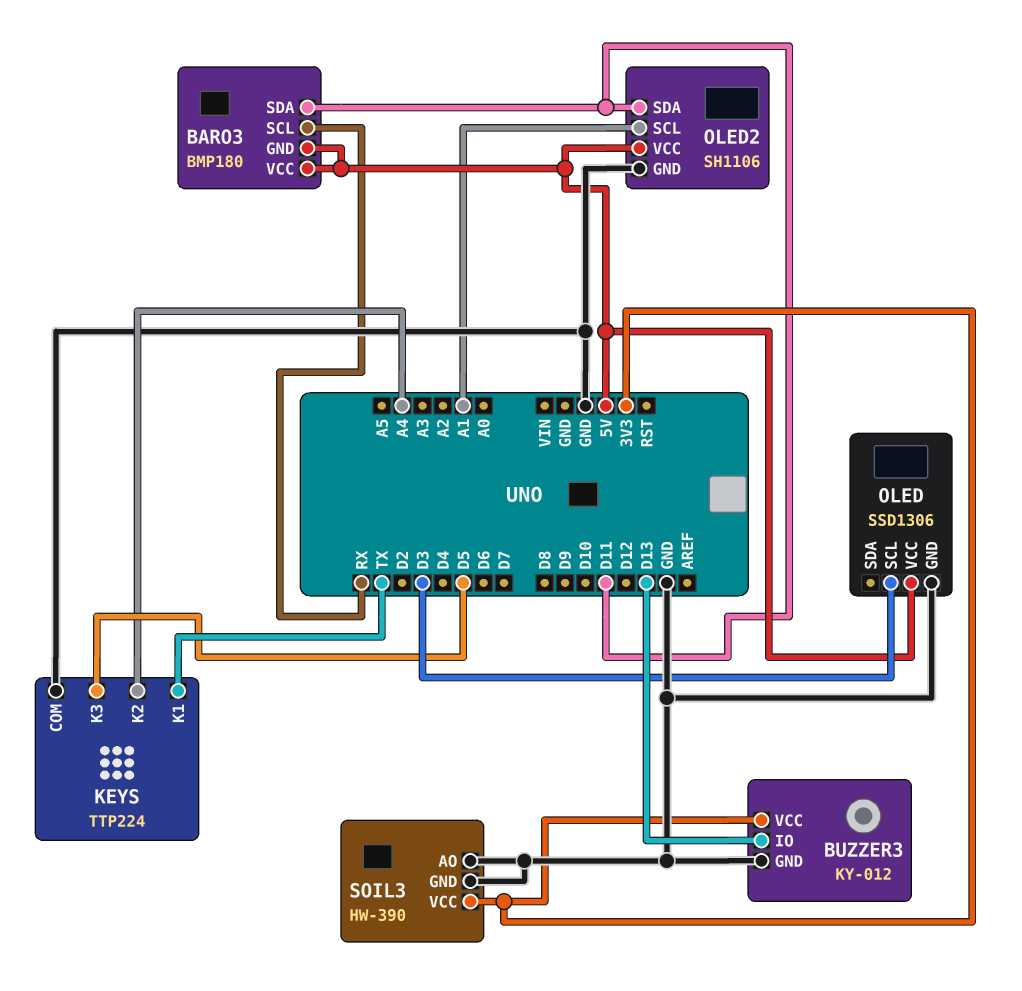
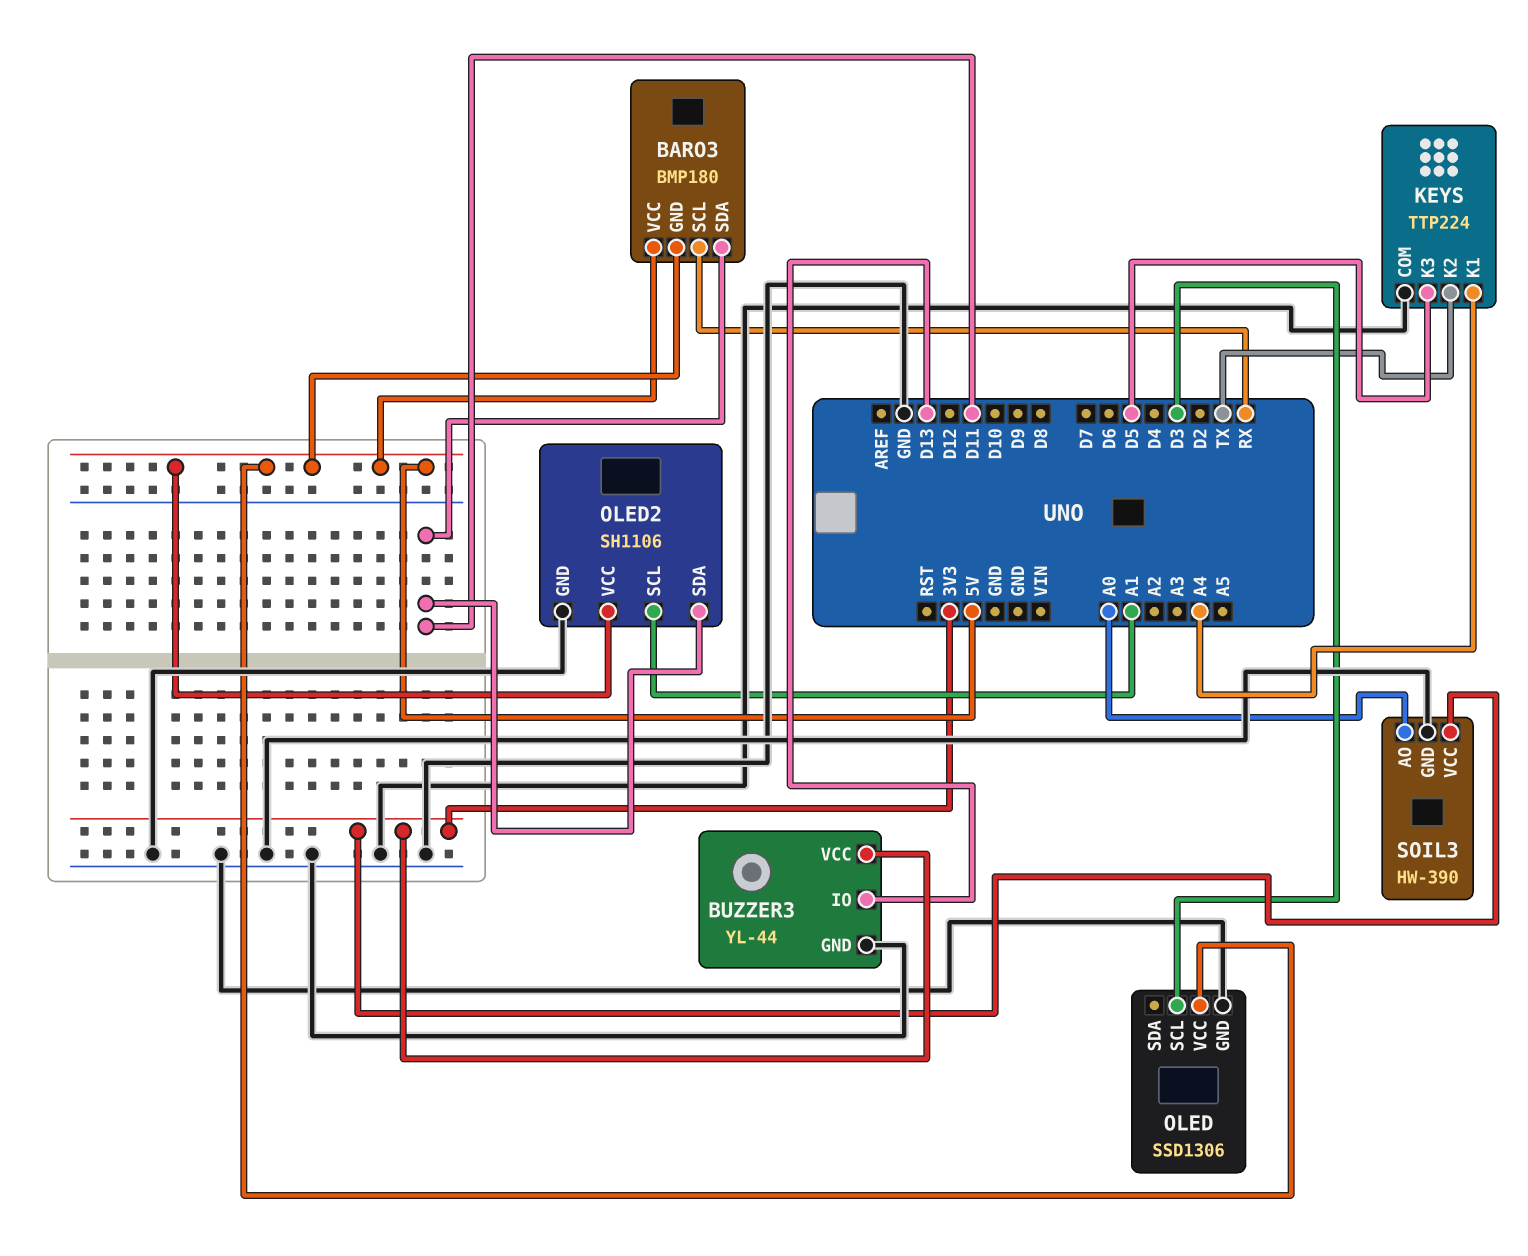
BUZZER3: KY-012 -> YL-44
KEYS pin K1: TX -> A4
KEYS pin K2: A4 -> TX
SOIL3 pin AO: GND -> A0

